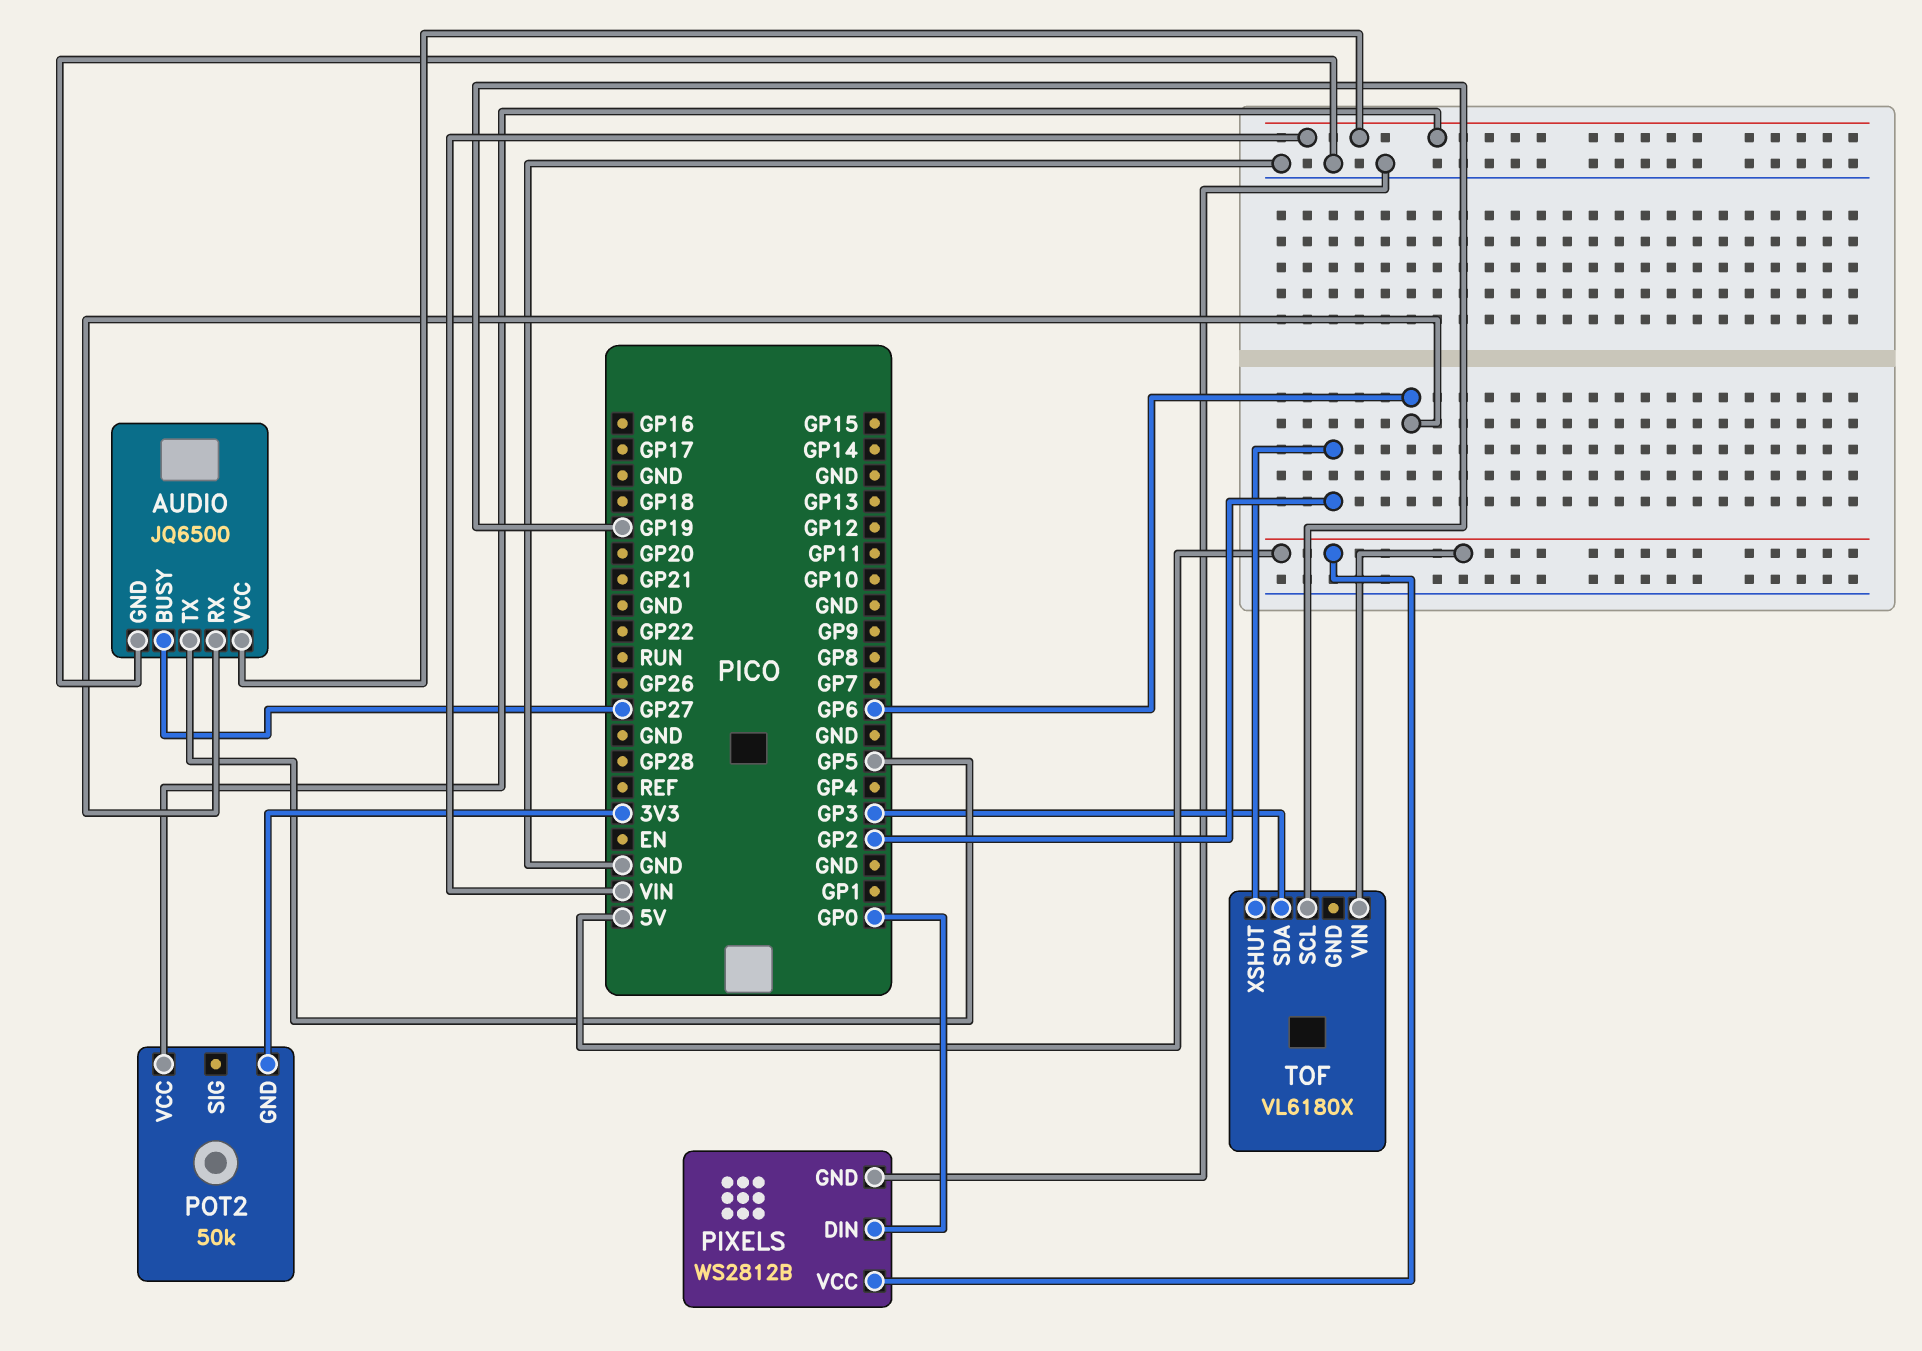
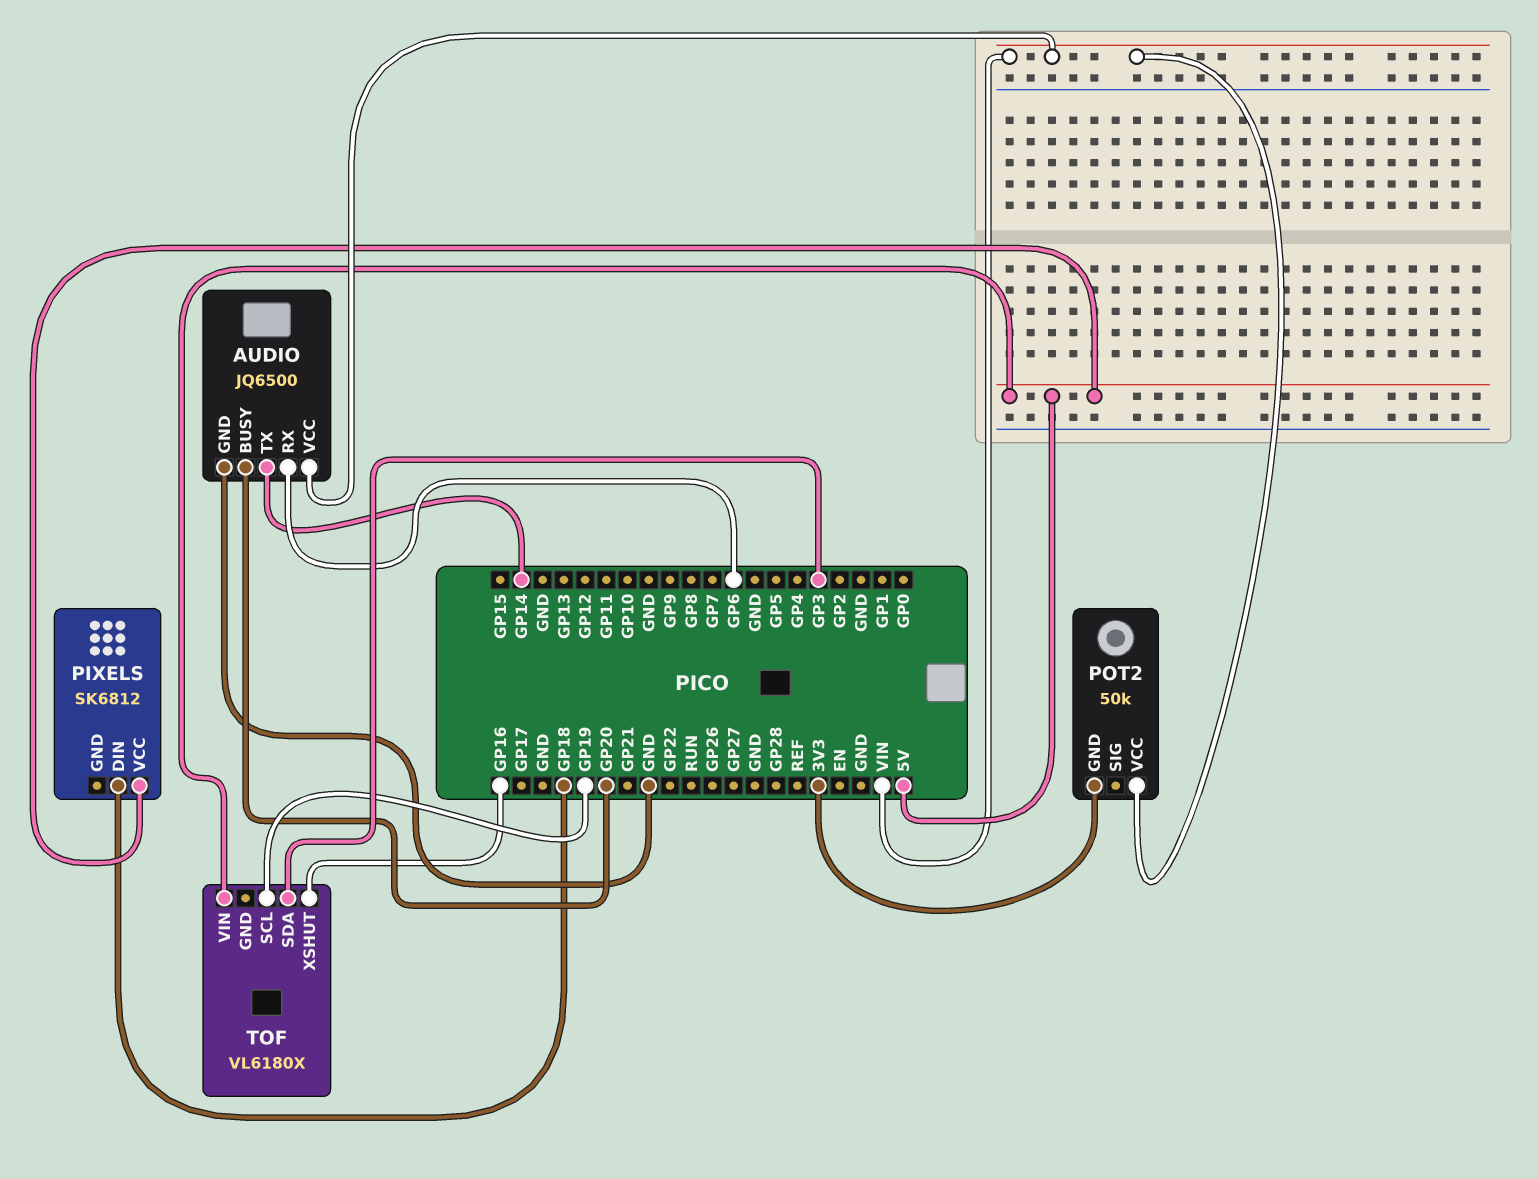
AUDIO pin BUSY: GP27 -> GP20
AUDIO pin TX: GP5 -> GP14
PIXELS: WS2812B -> SK6812
PIXELS pin DIN: GP0 -> GP18
PIXELS pin GND: GND -> none
TOF pin XSHUT: GP2 -> GP16

